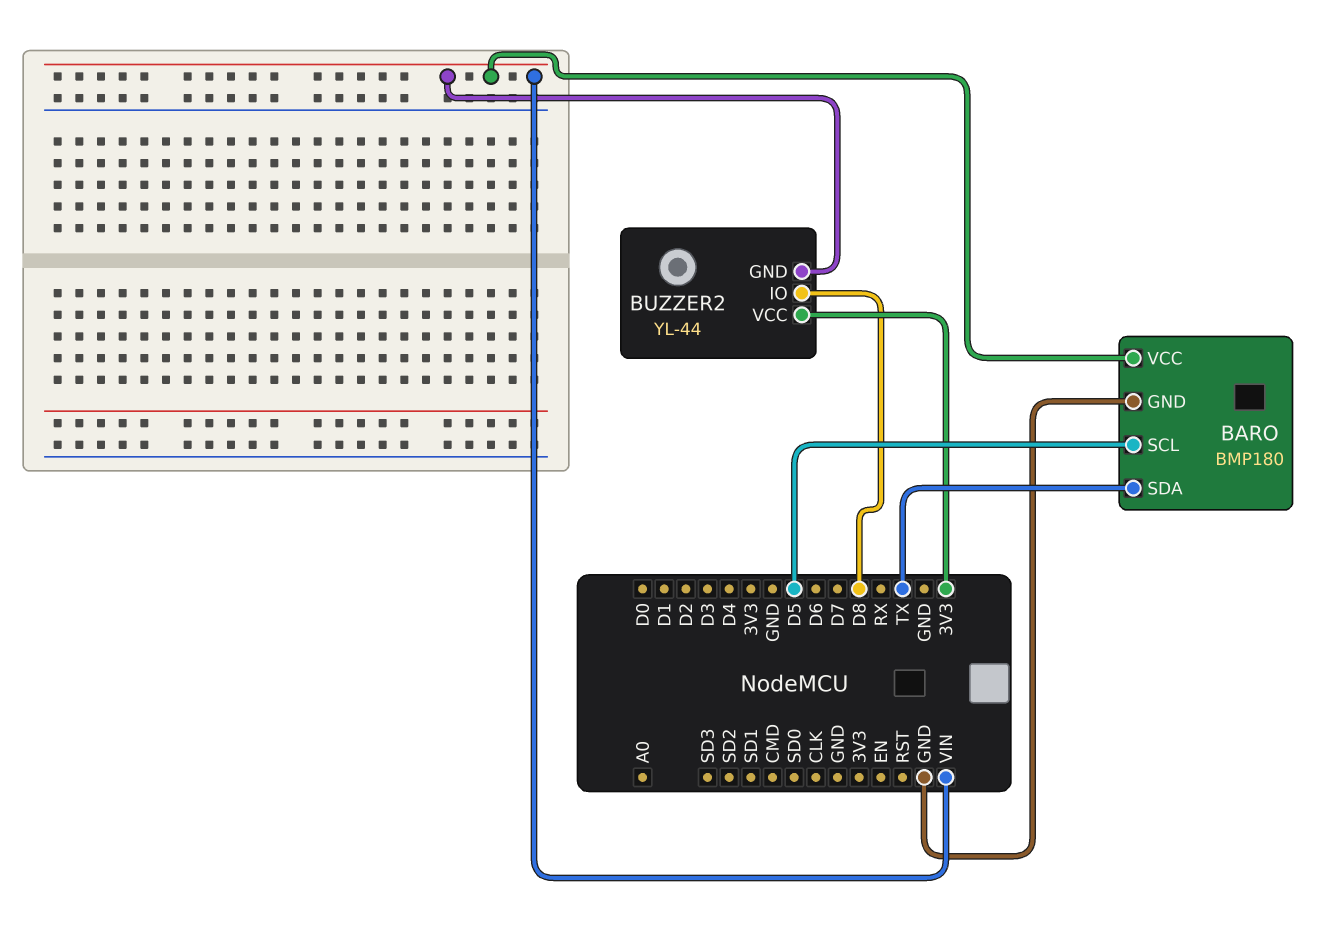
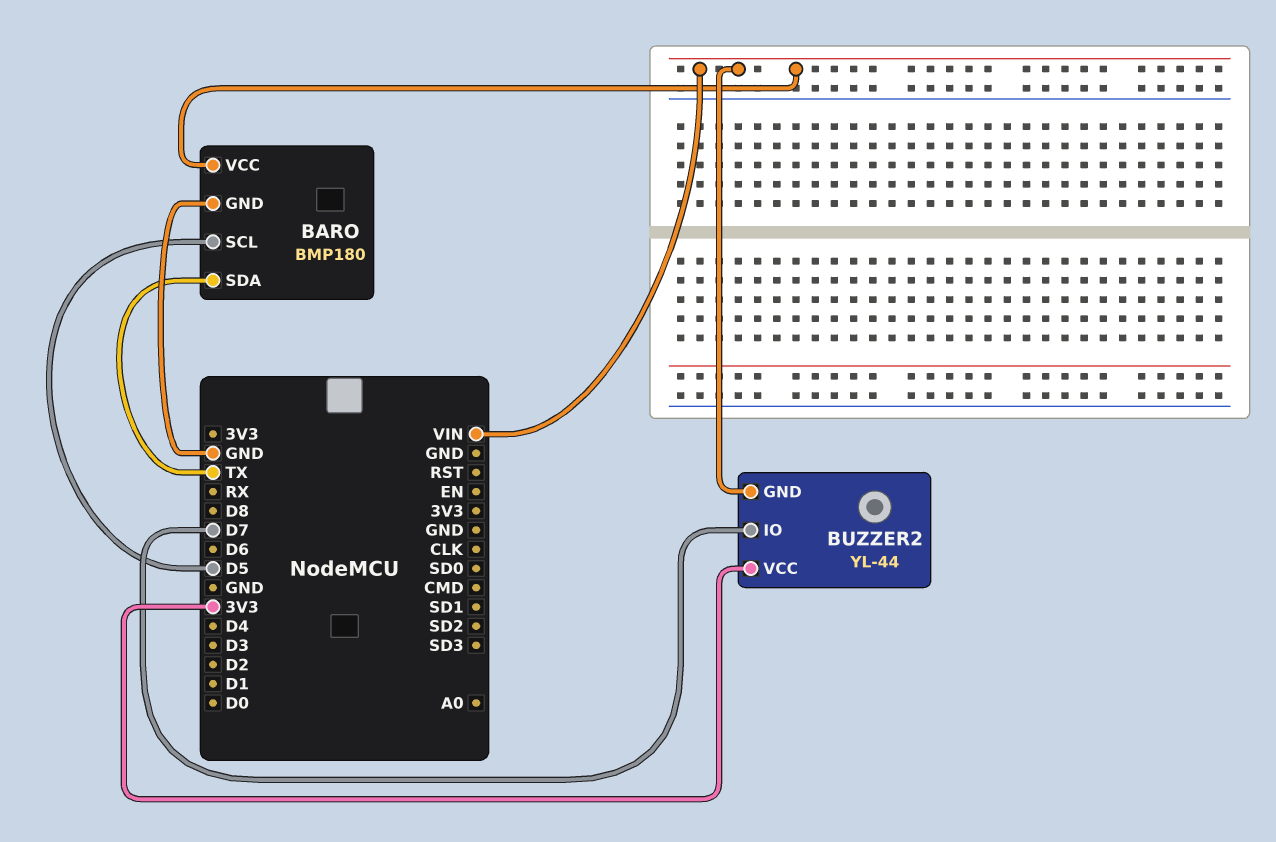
BUZZER2 pin IO: D8 -> D7

